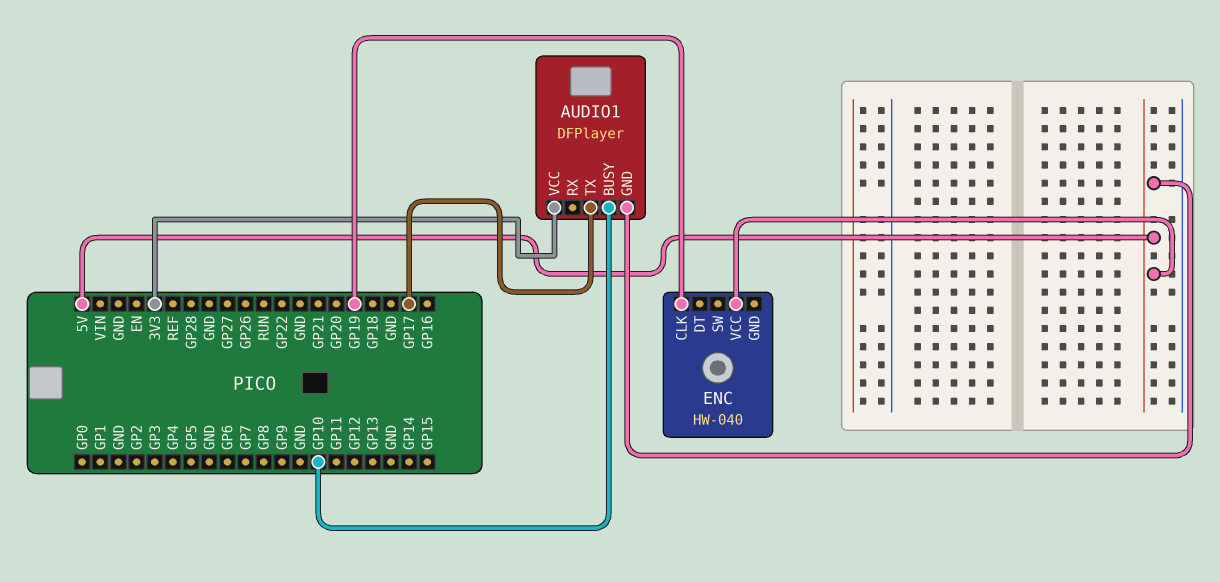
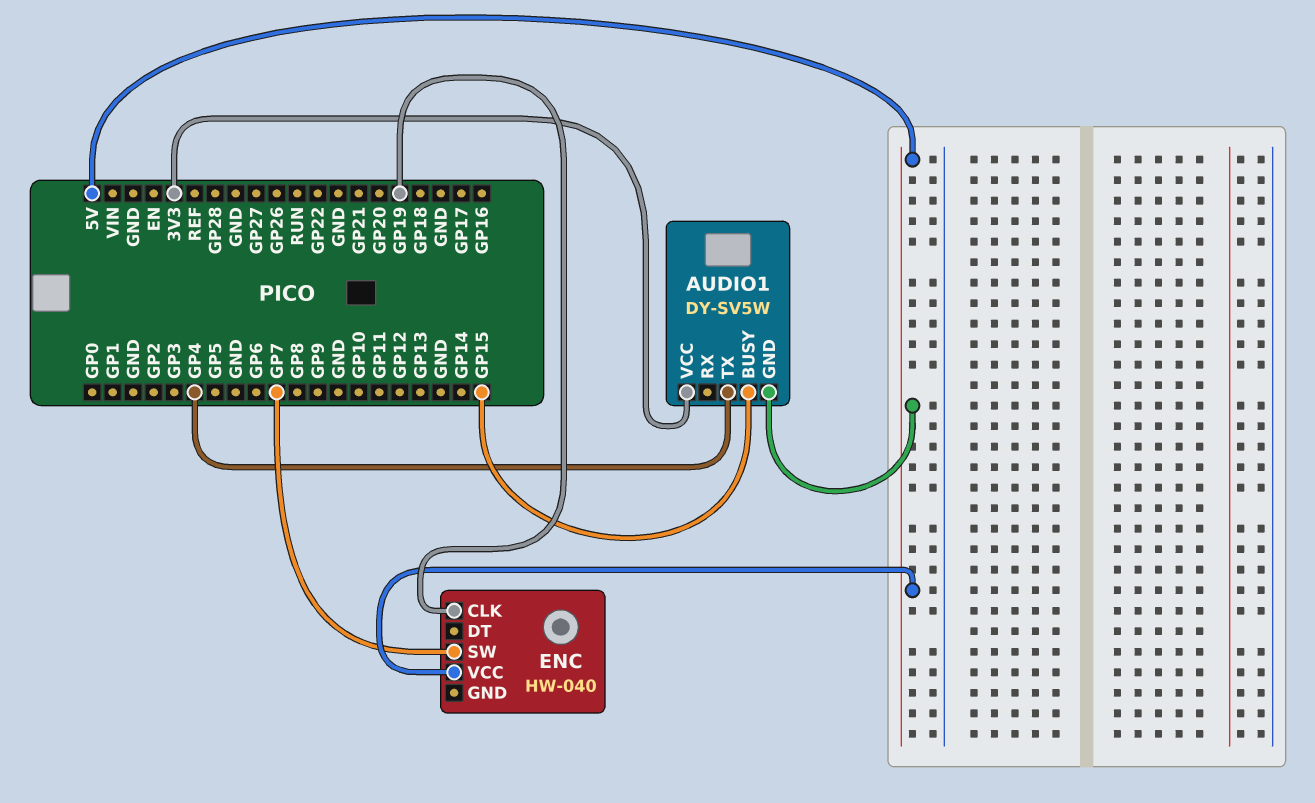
AUDIO1: DFPlayer -> DY-SV5W
AUDIO1 pin BUSY: GP10 -> GP15
AUDIO1 pin TX: GP17 -> GP4
ENC pin SW: none -> GP7

